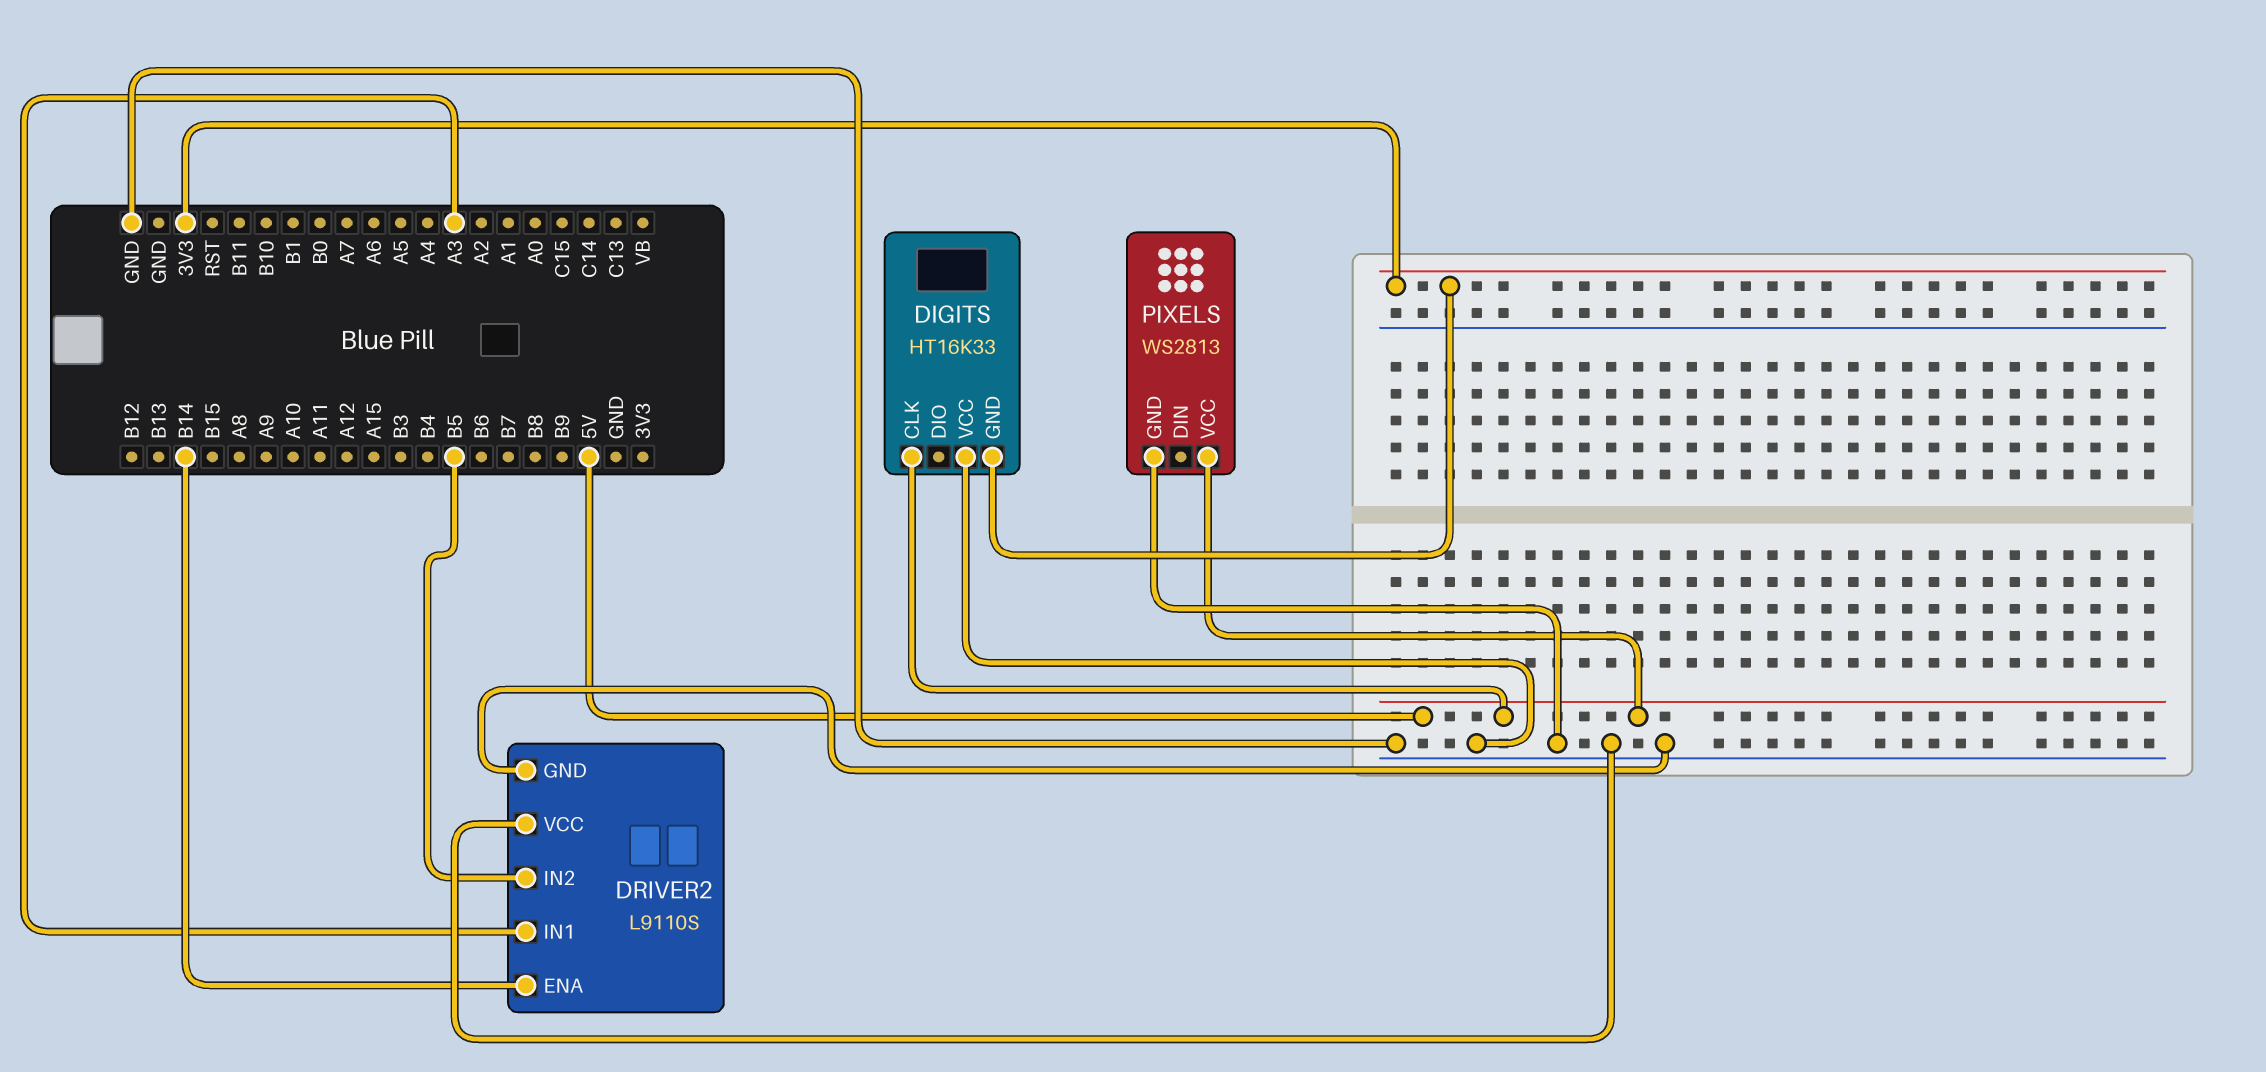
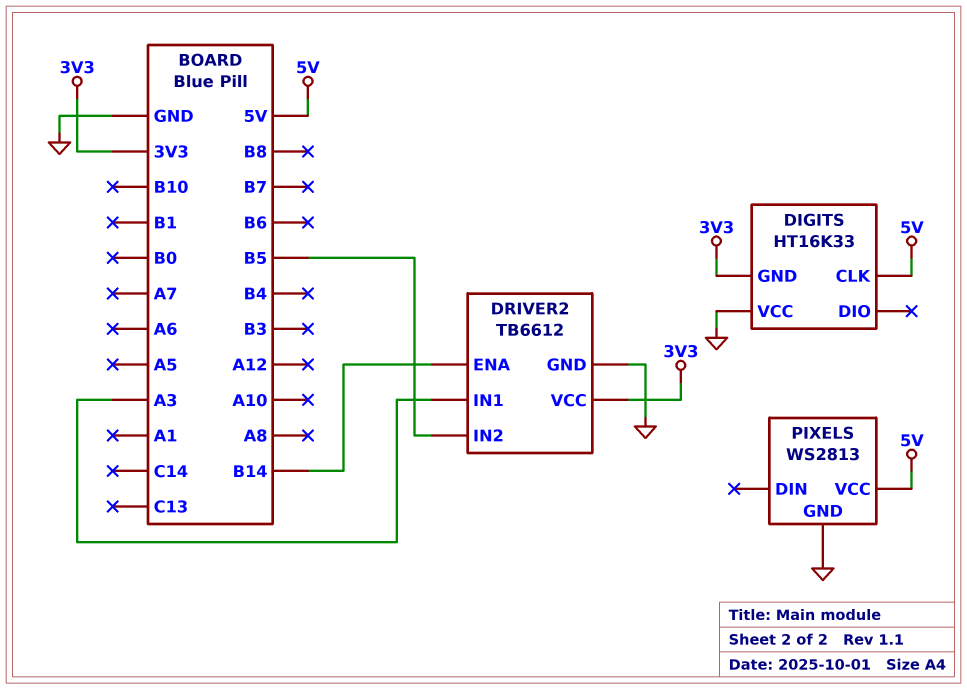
DRIVER2: L9110S -> TB6612
DRIVER2 pin VCC: GND -> 3V3

